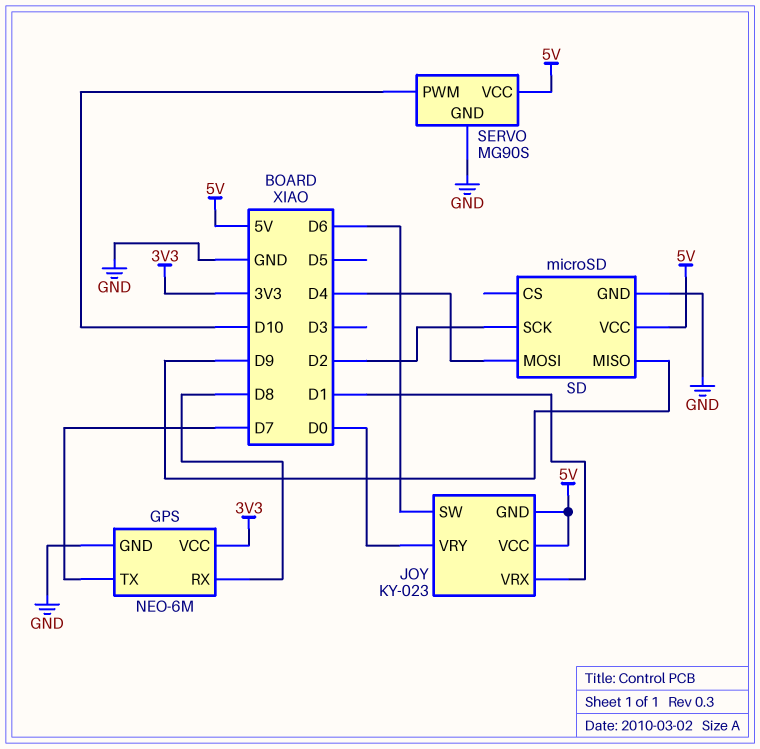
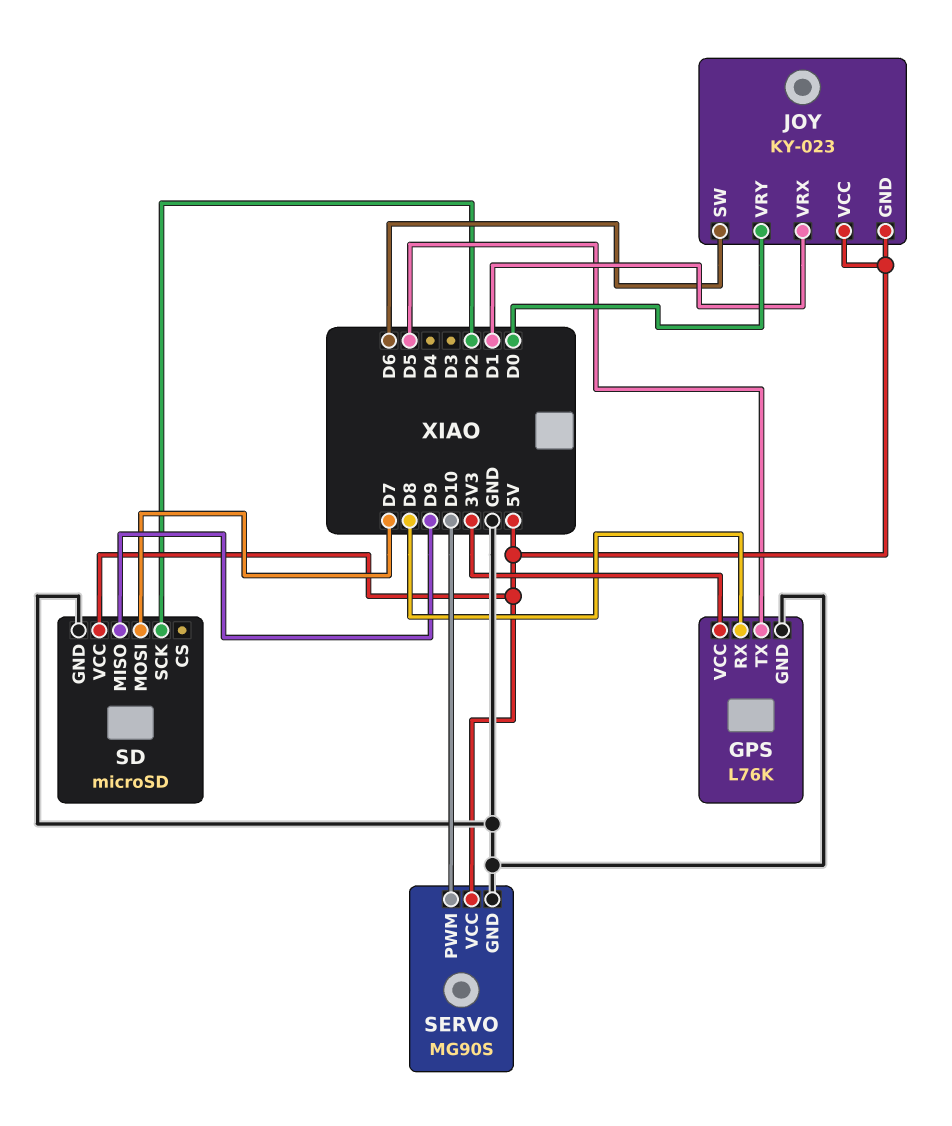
GPS: NEO-6M -> L76K
GPS pin TX: D7 -> D5
SD pin MOSI: D4 -> D7

